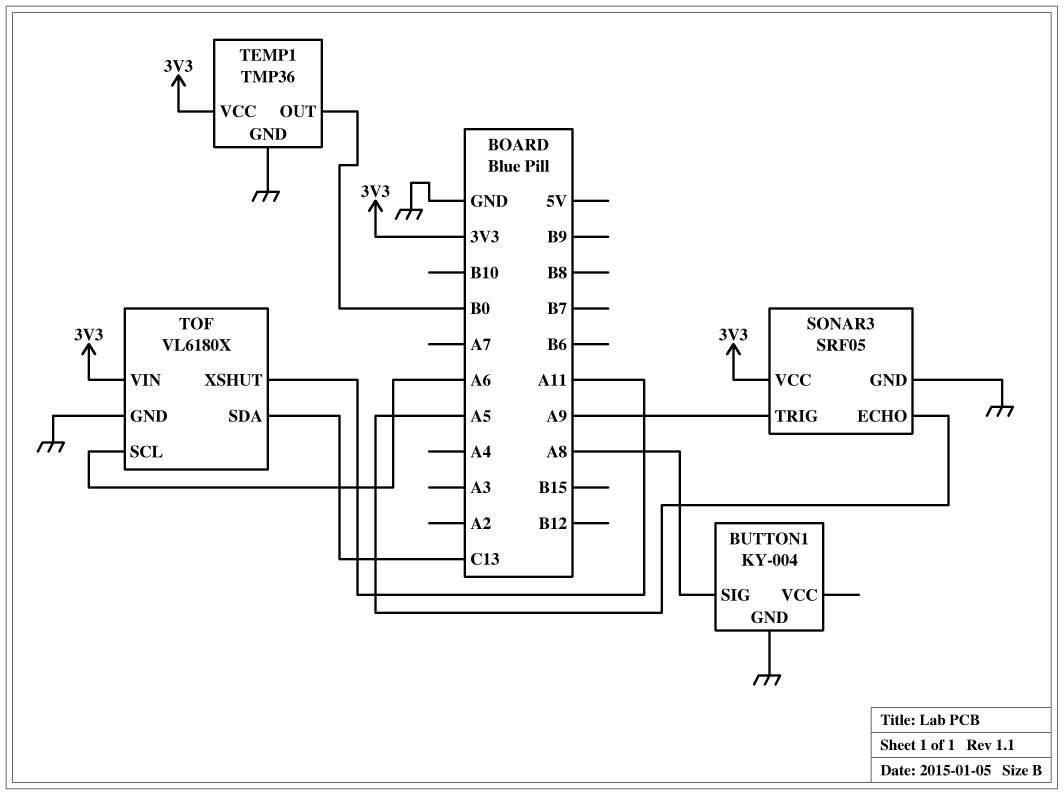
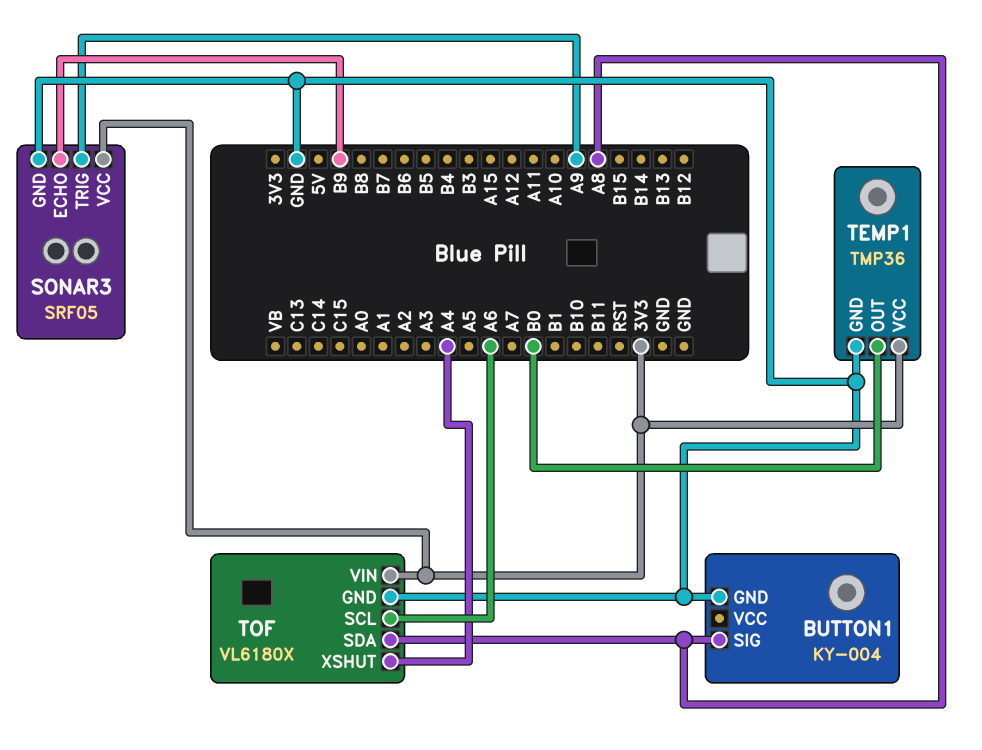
SONAR3 pin ECHO: A5 -> B9
TOF pin SDA: C13 -> A8
TOF pin XSHUT: A11 -> A4

